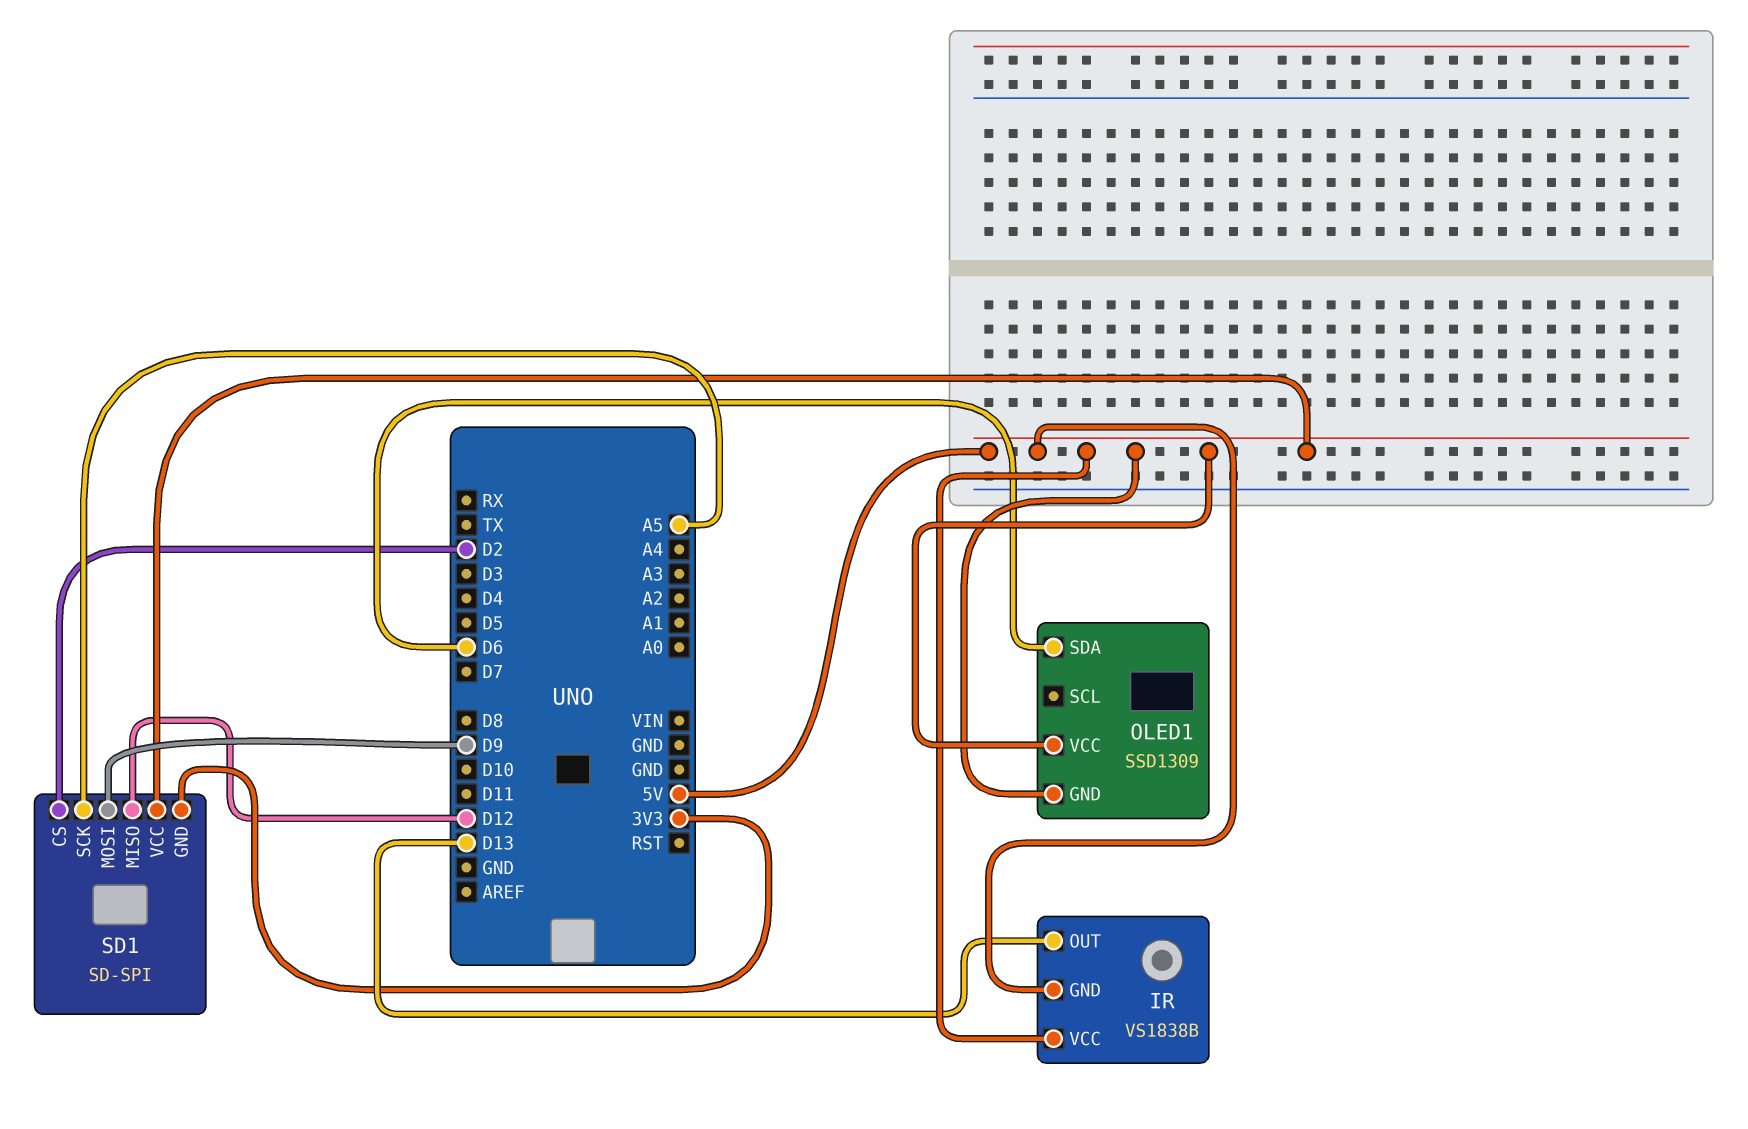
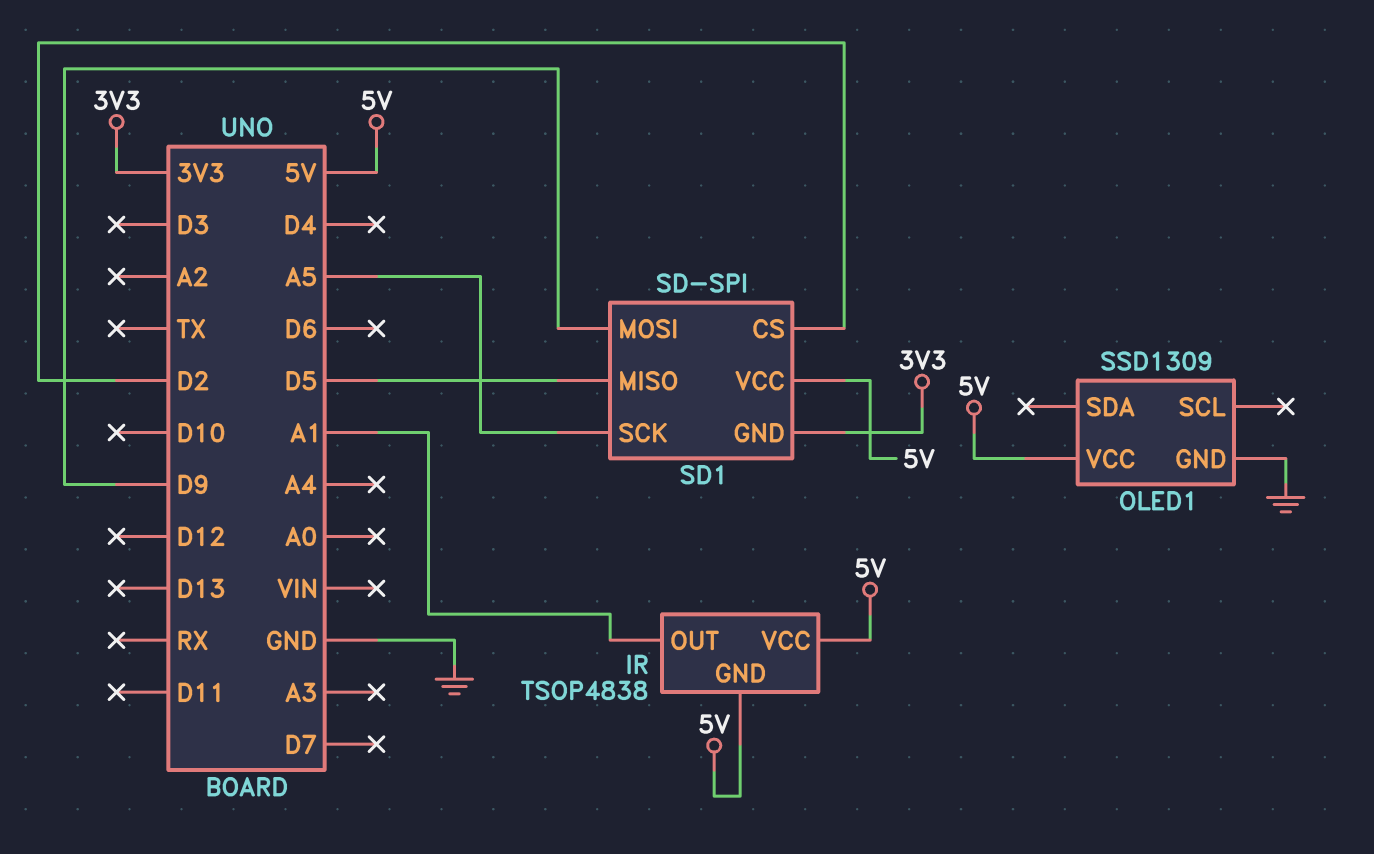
IR: VS1838B -> TSOP4838
IR pin OUT: D13 -> A1
OLED1 pin GND: 5V -> GND
OLED1 pin SDA: D6 -> none
SD1 pin MISO: D12 -> D5

